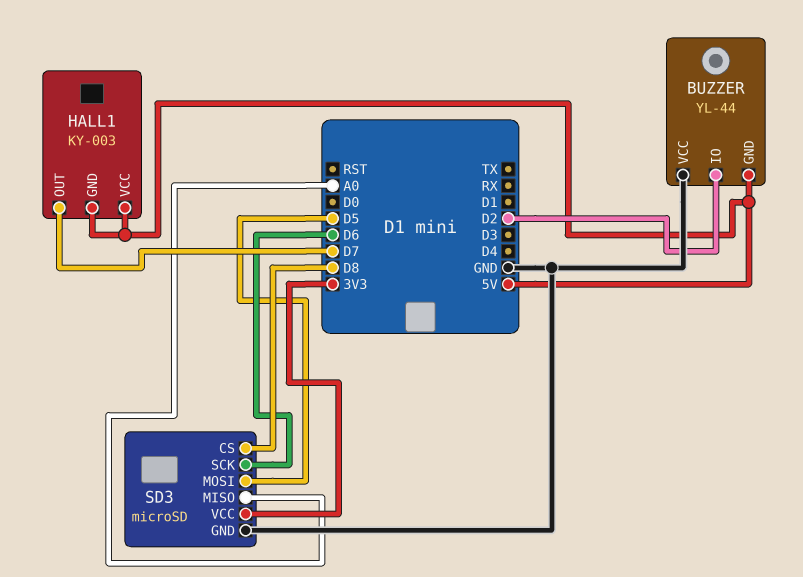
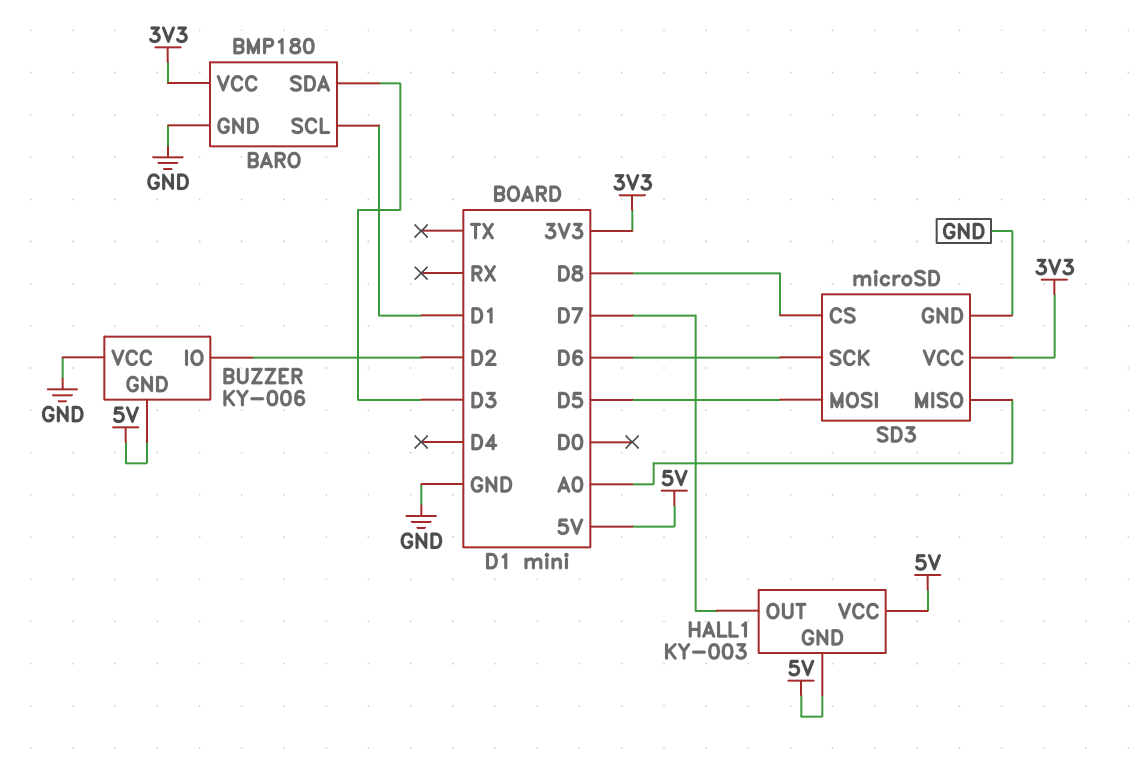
BARO: none -> BMP180
BARO pin GND: none -> GND
BARO pin SCL: none -> D1
BARO pin SDA: none -> D3
BARO pin VCC: none -> 3V3
BUZZER: YL-44 -> KY-006

